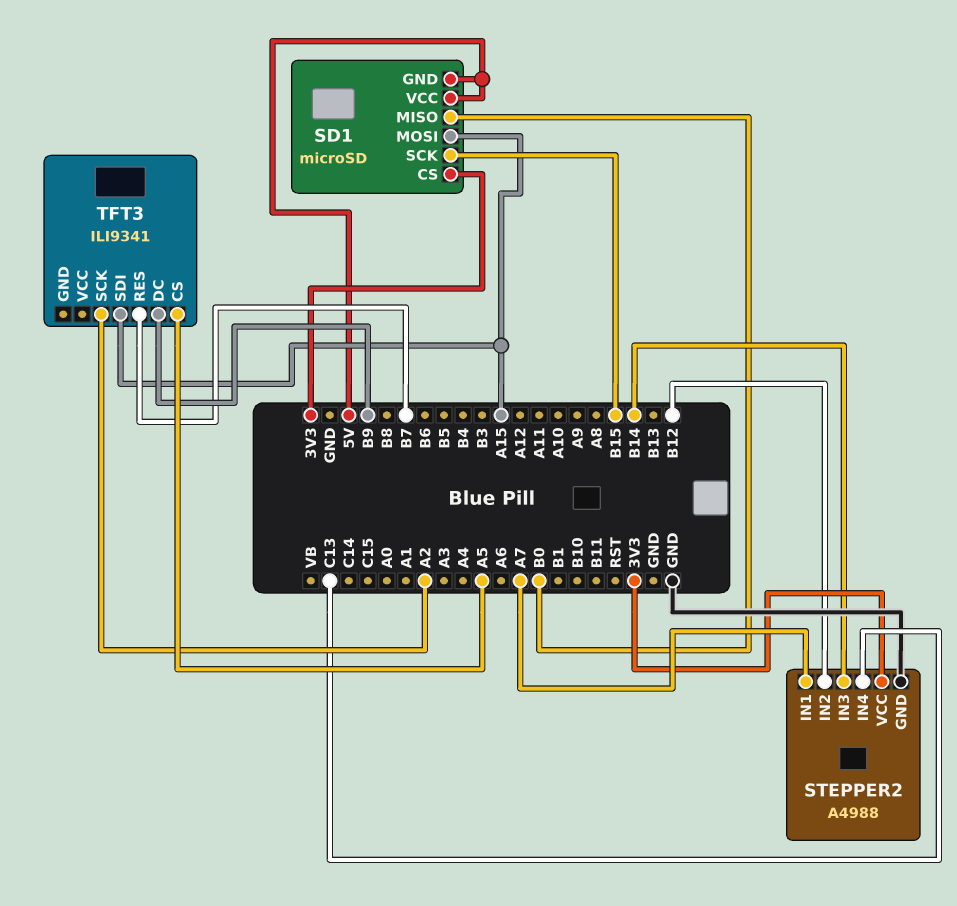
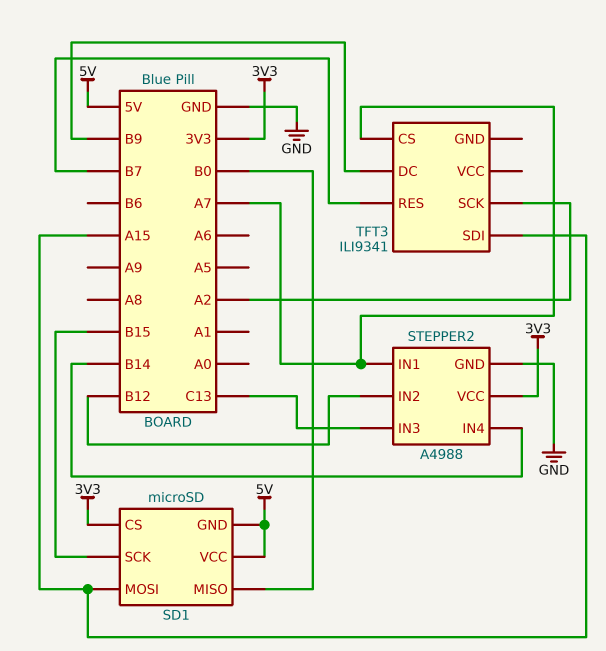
STEPPER2 pin IN3: B14 -> C13
STEPPER2 pin IN4: C13 -> B14
TFT3 pin CS: A5 -> A7

